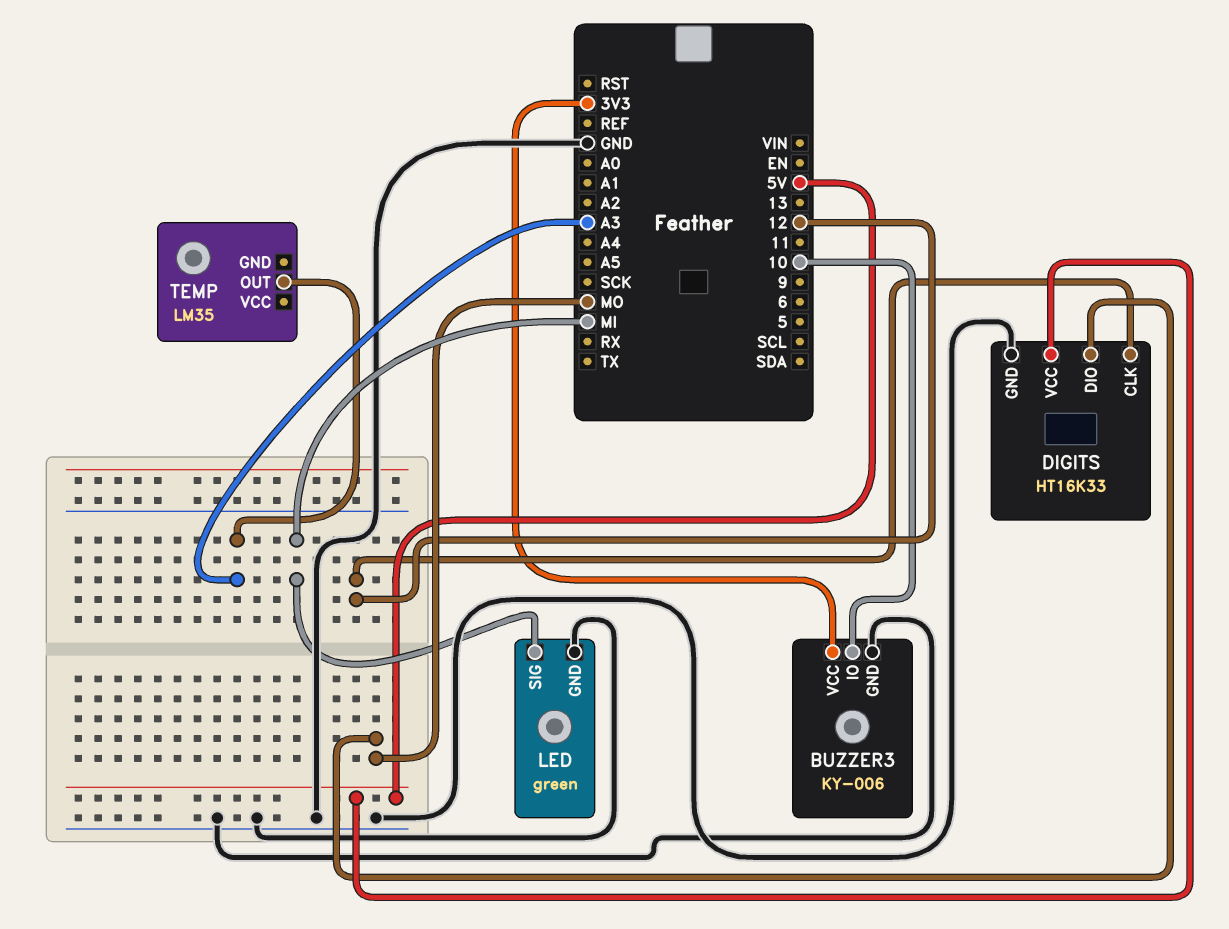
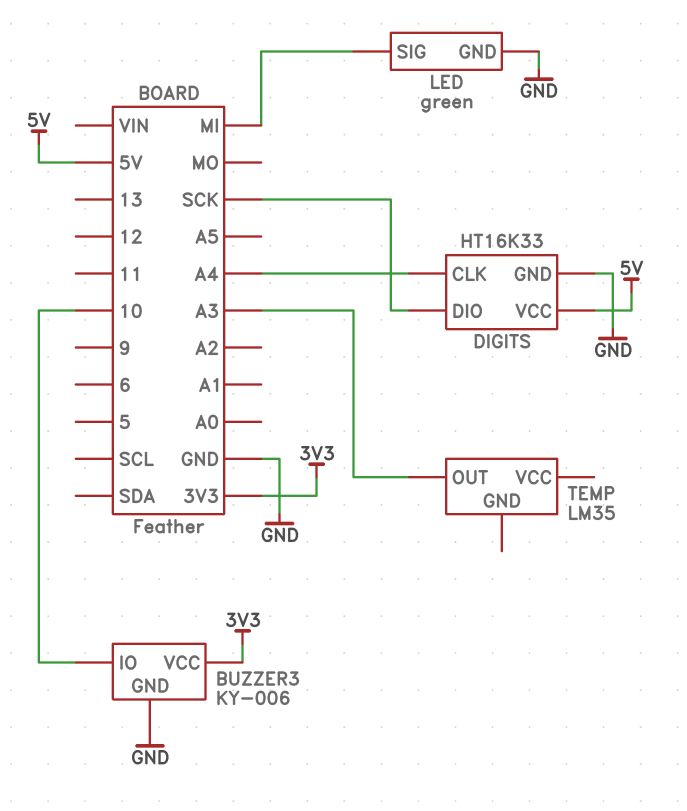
DIGITS pin CLK: 12 -> A4
DIGITS pin DIO: MO -> SCK

